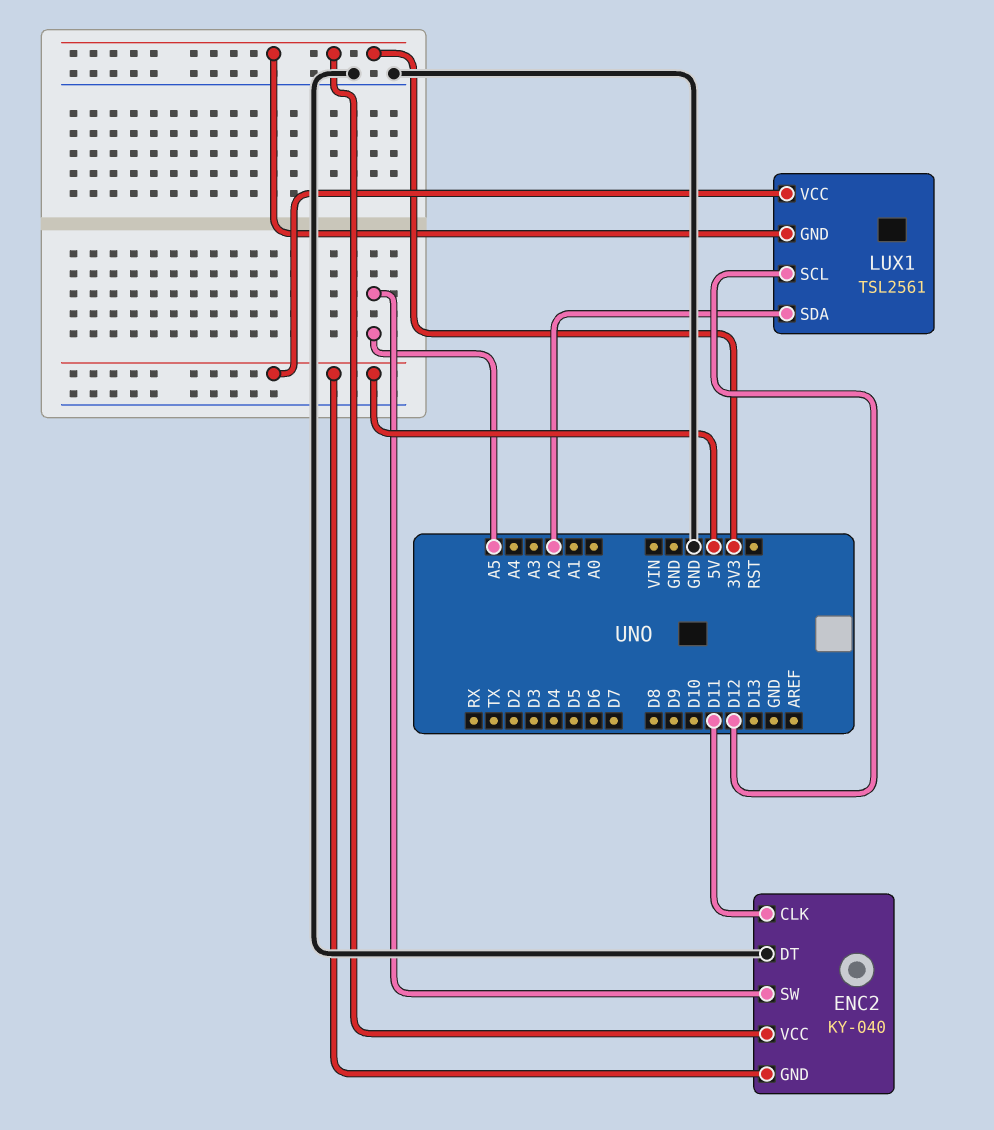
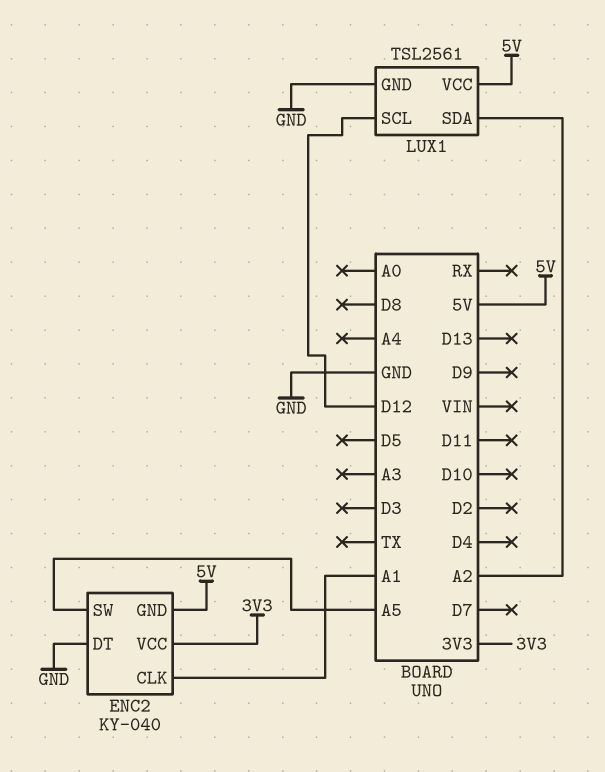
ENC2 pin CLK: D11 -> A1
LUX1 pin GND: 3V3 -> GND

